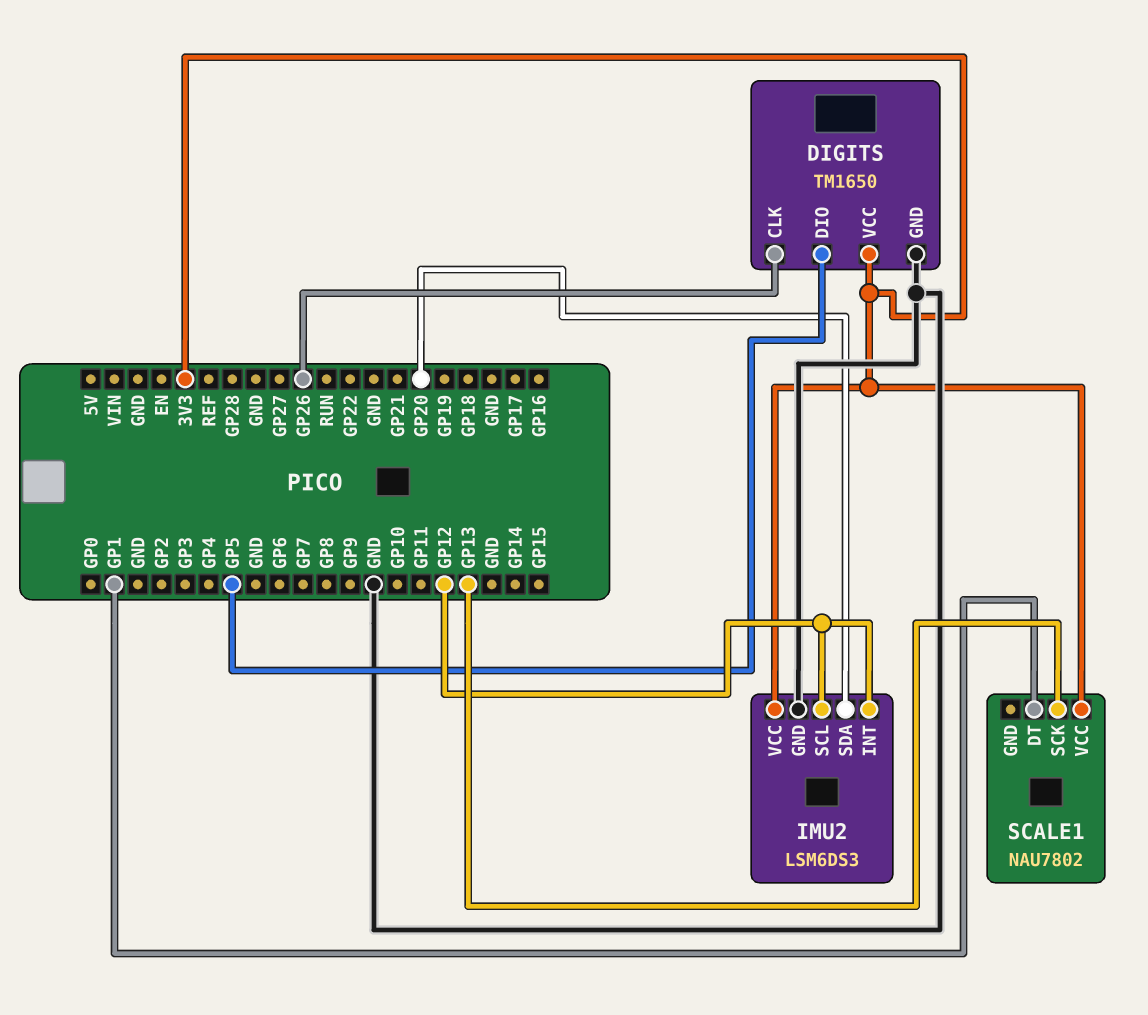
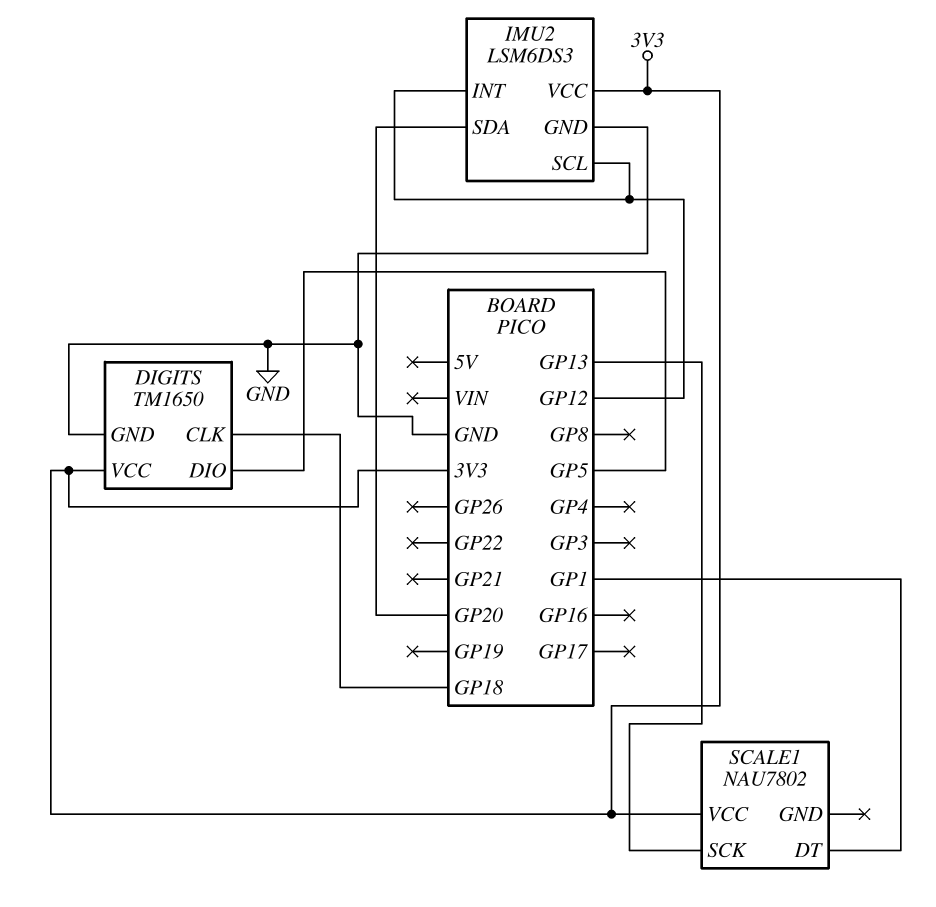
DIGITS pin CLK: GP26 -> GP18

